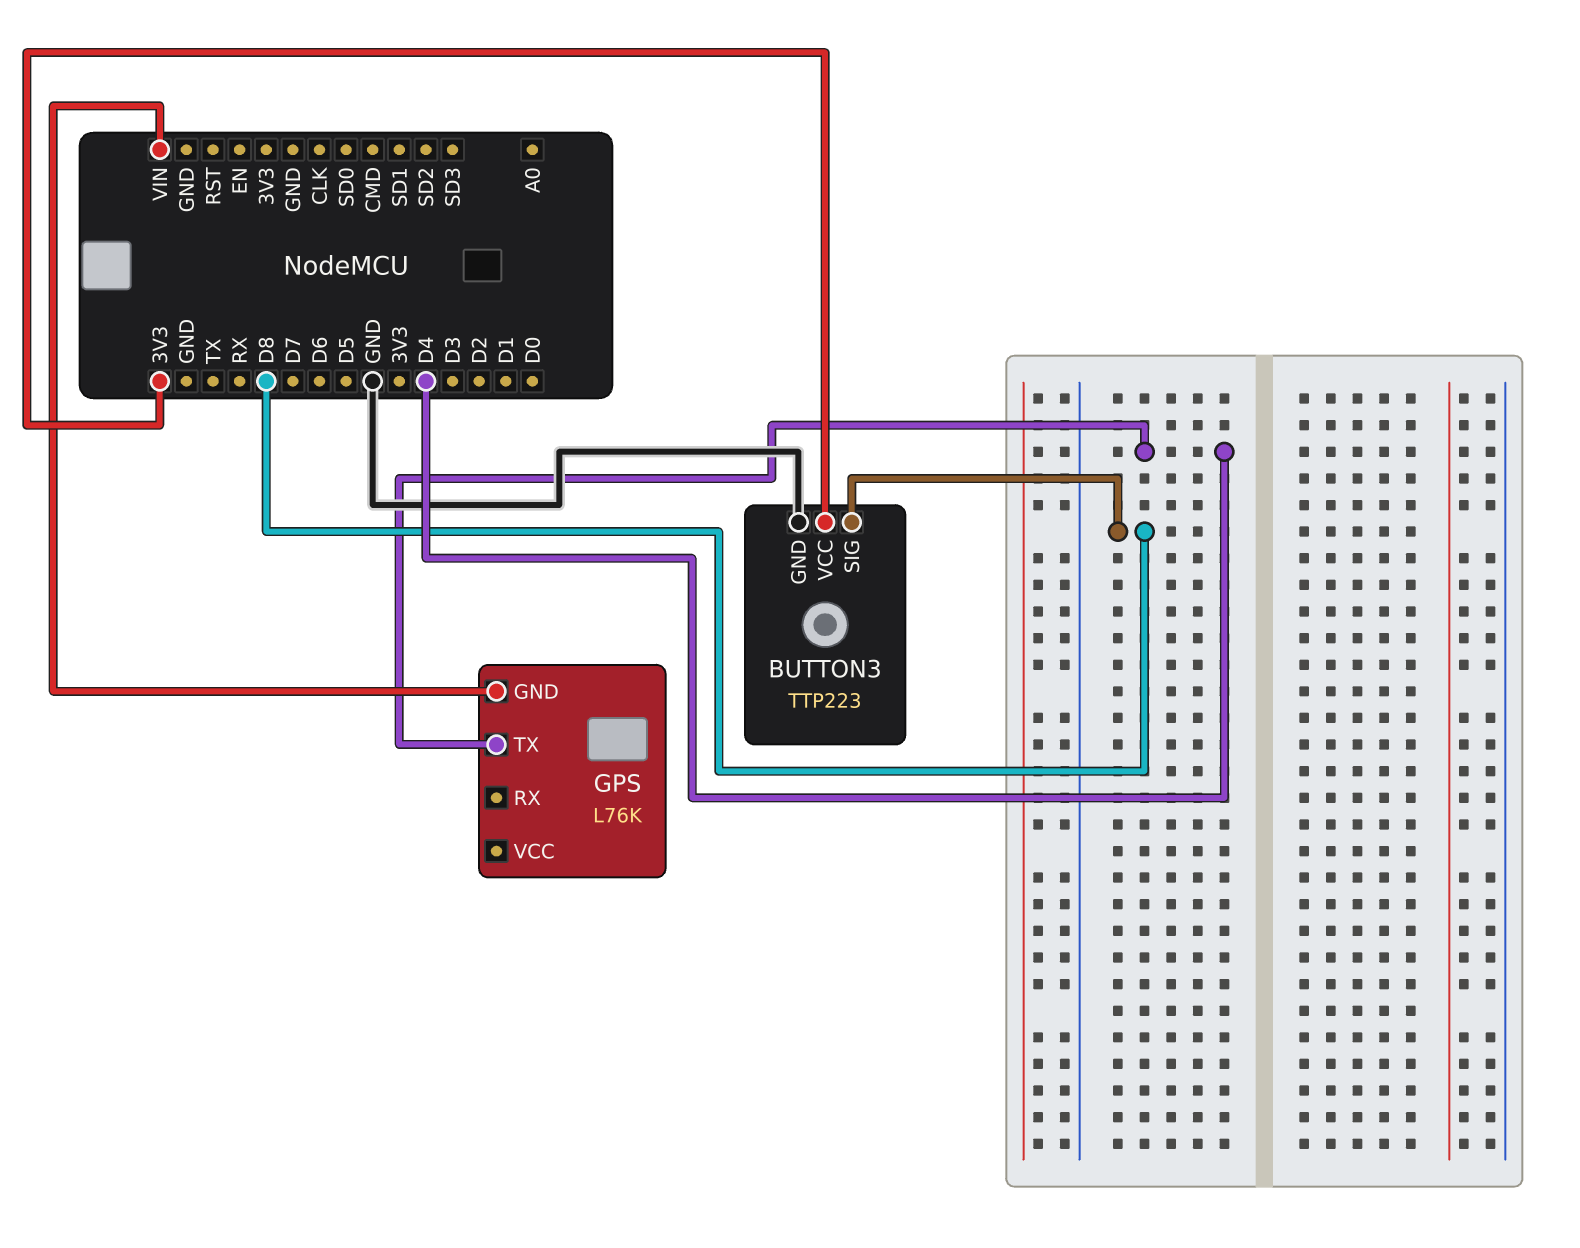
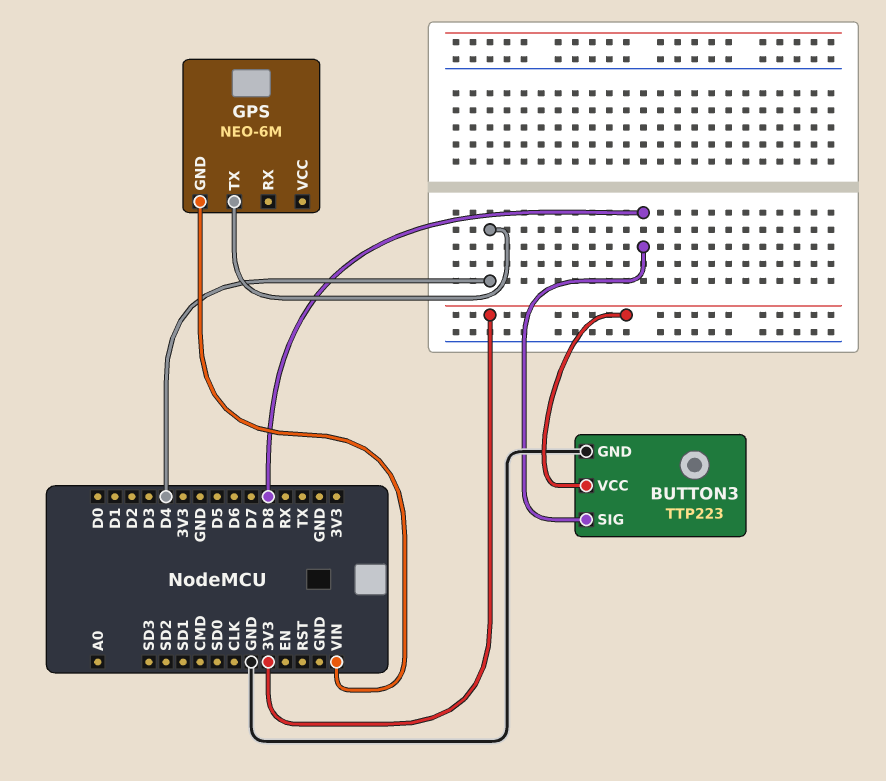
GPS: L76K -> NEO-6M

